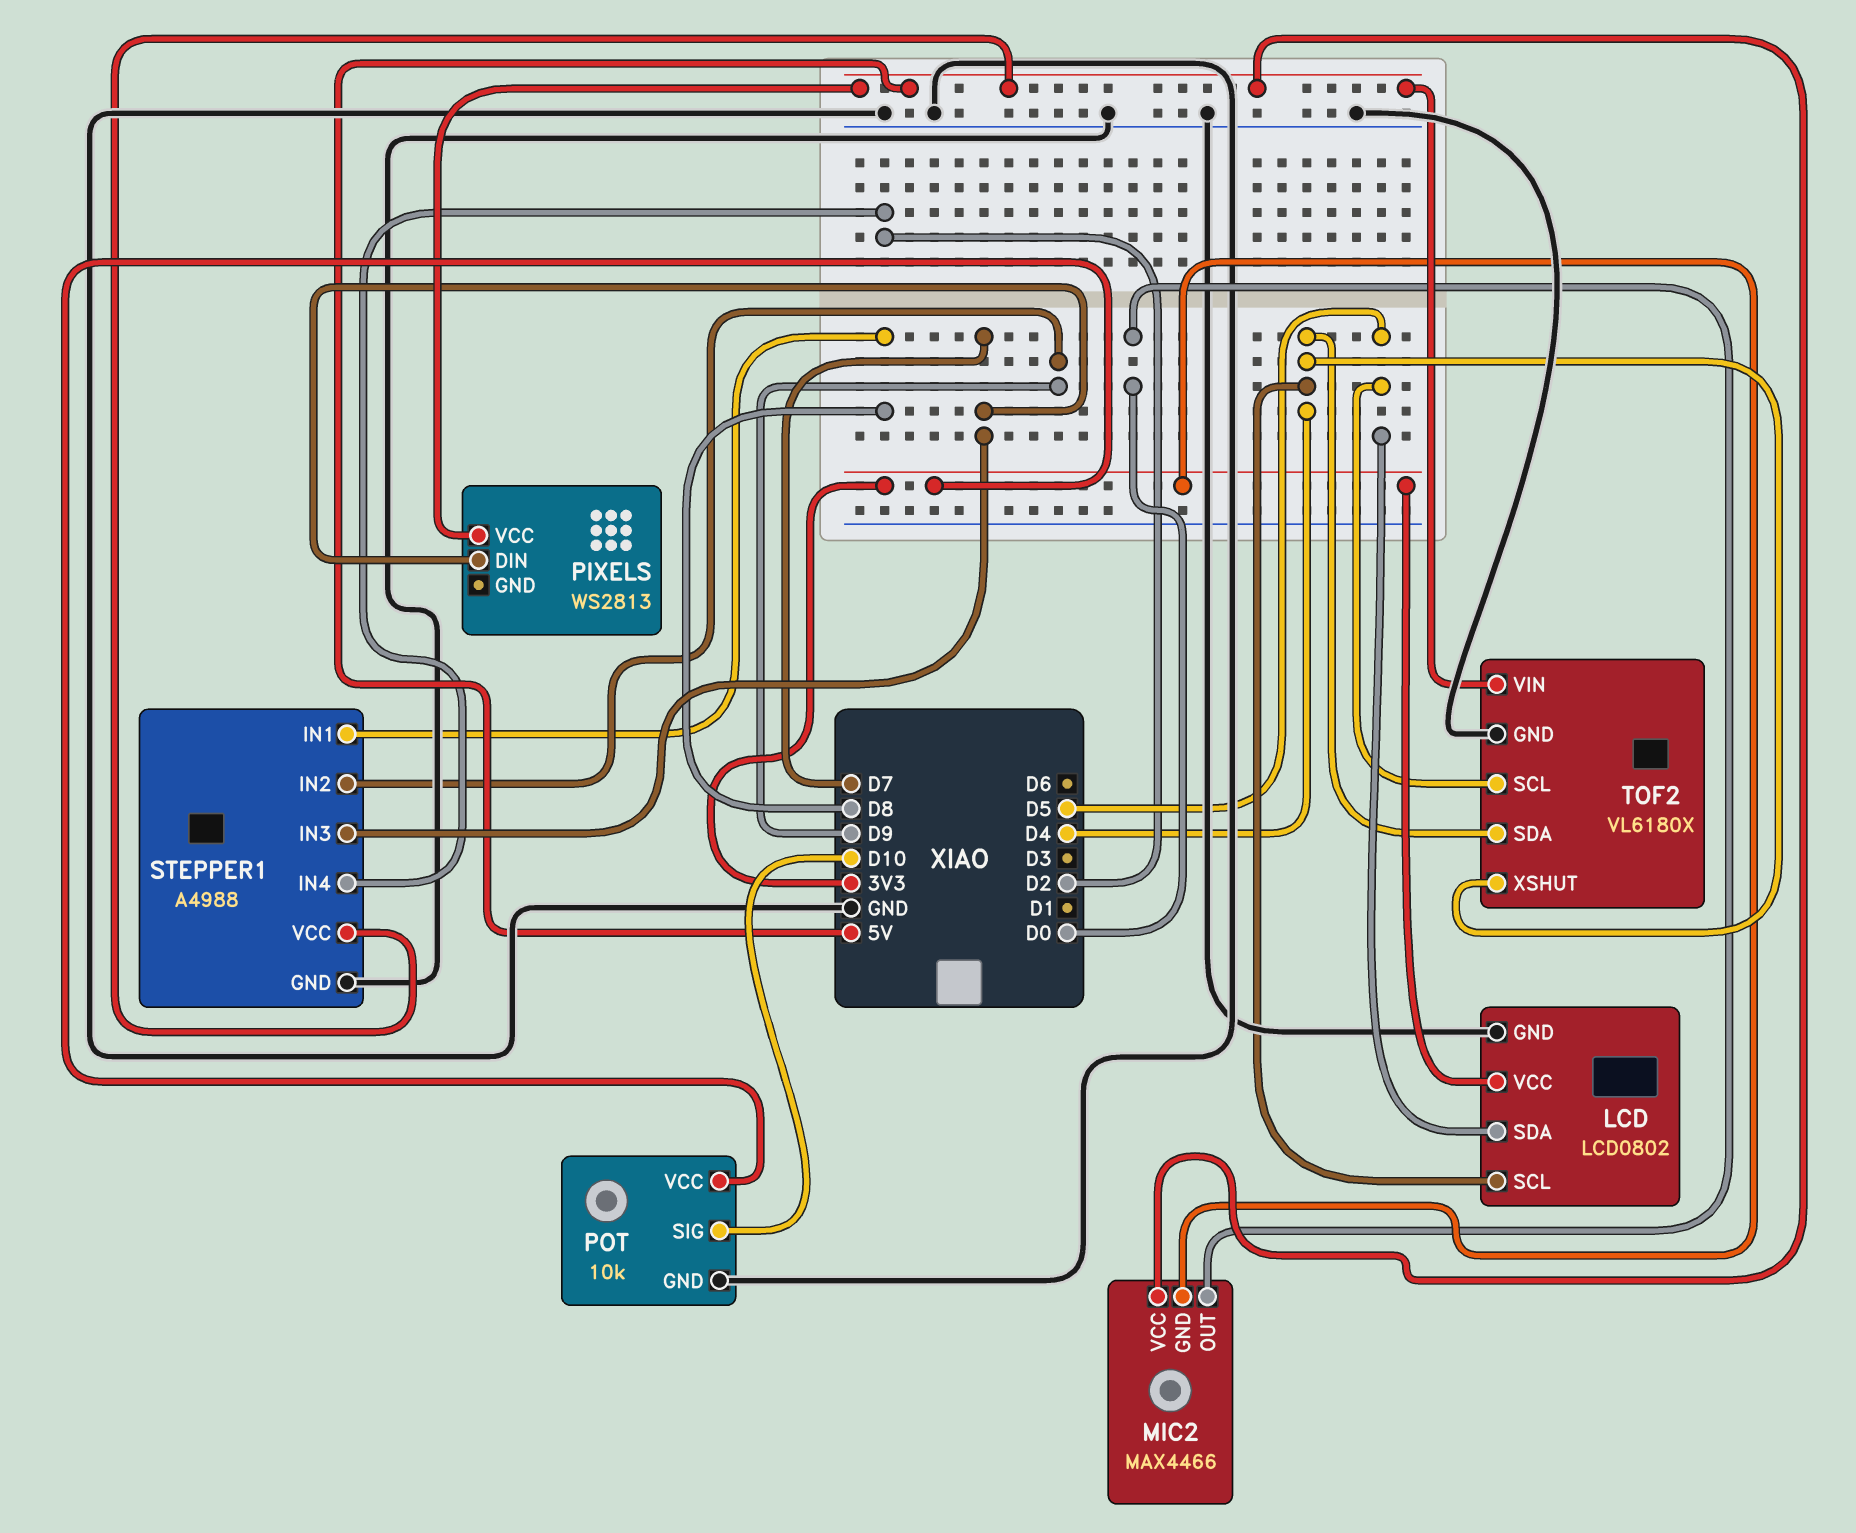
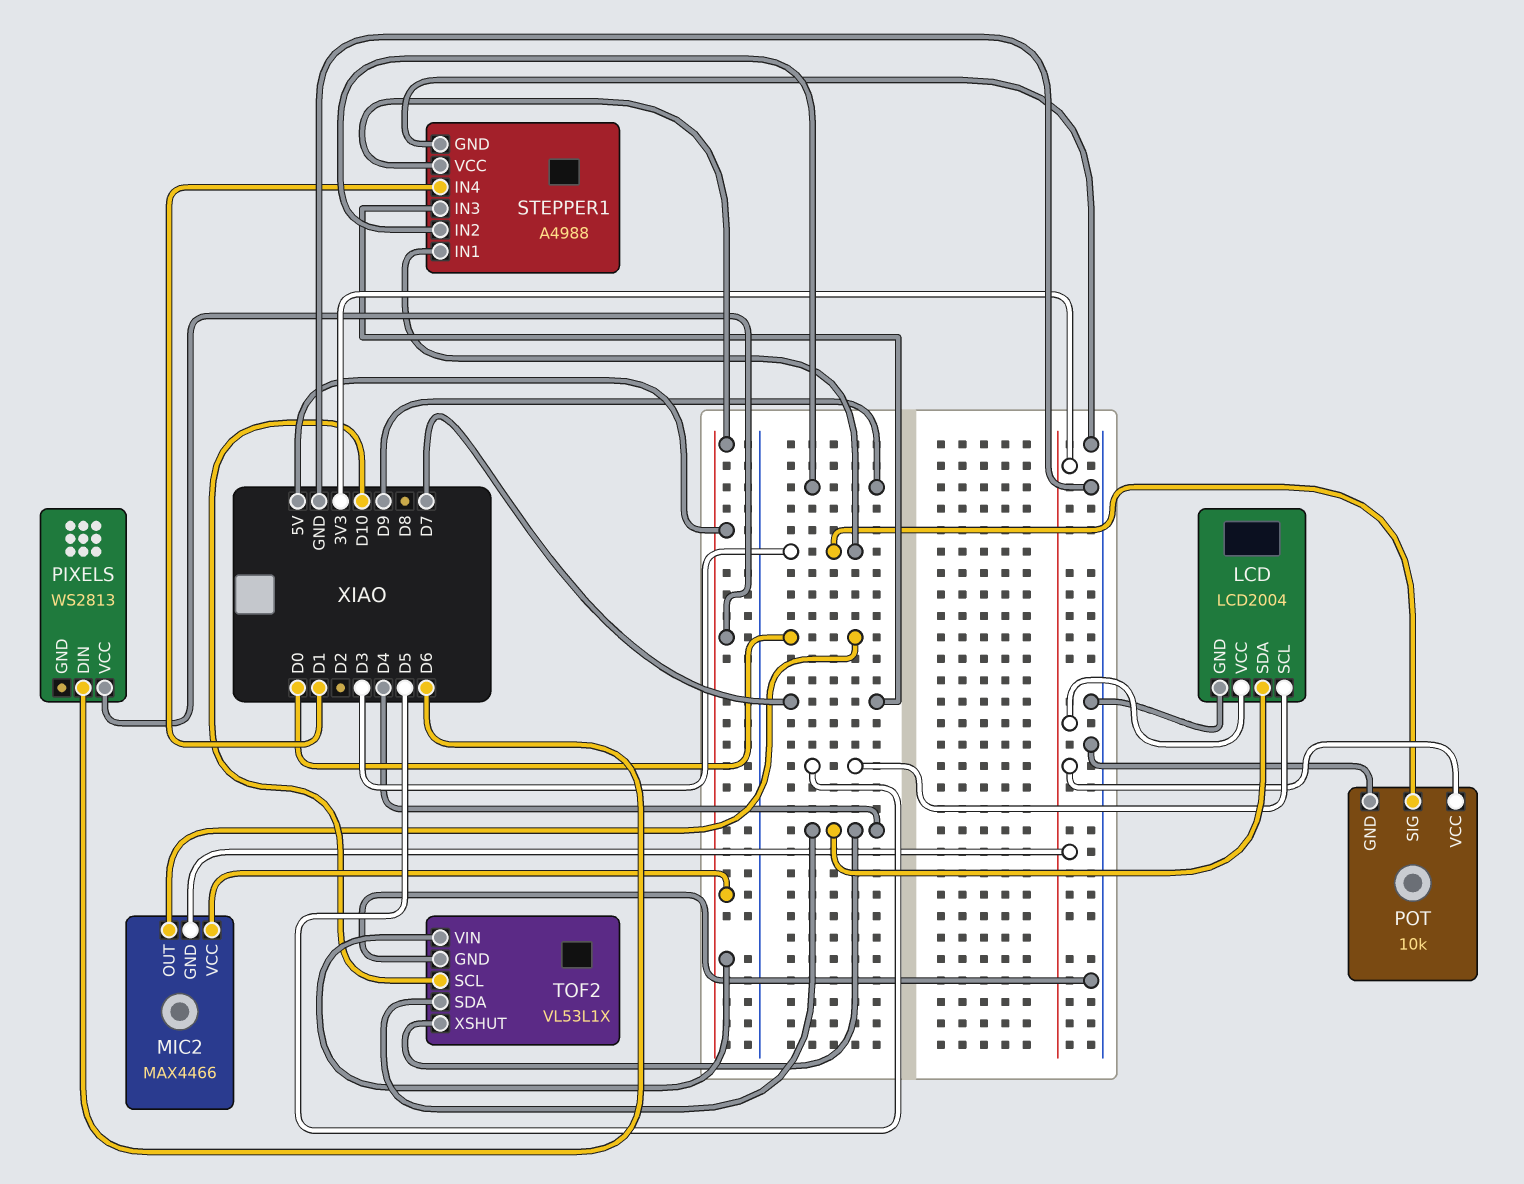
LCD: LCD0802 -> LCD2004
LCD pin SCL: D4 -> D5
LCD pin SDA: D5 -> D4
PIXELS pin DIN: D7 -> D6
POT pin SIG: D10 -> D3
STEPPER1 pin IN1: D8 -> D3
STEPPER1 pin IN4: D2 -> D1
TOF2: VL6180X -> VL53L1X
TOF2 pin SCL: D5 -> D10

